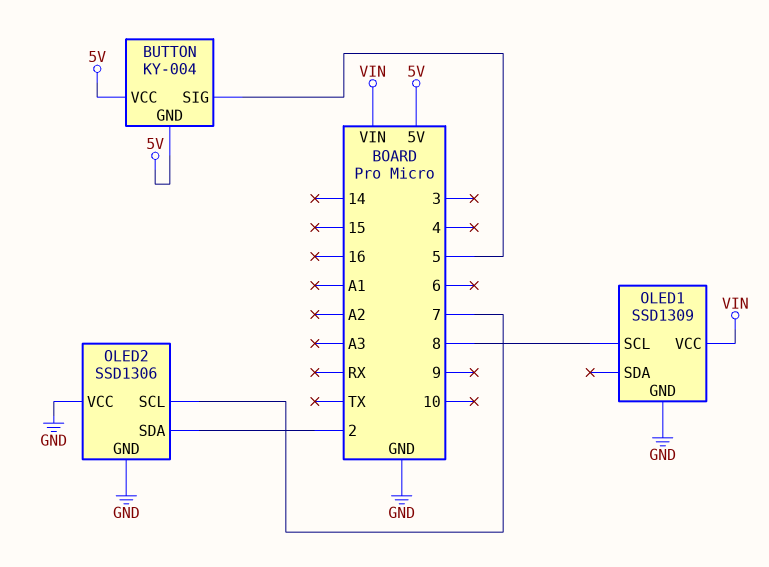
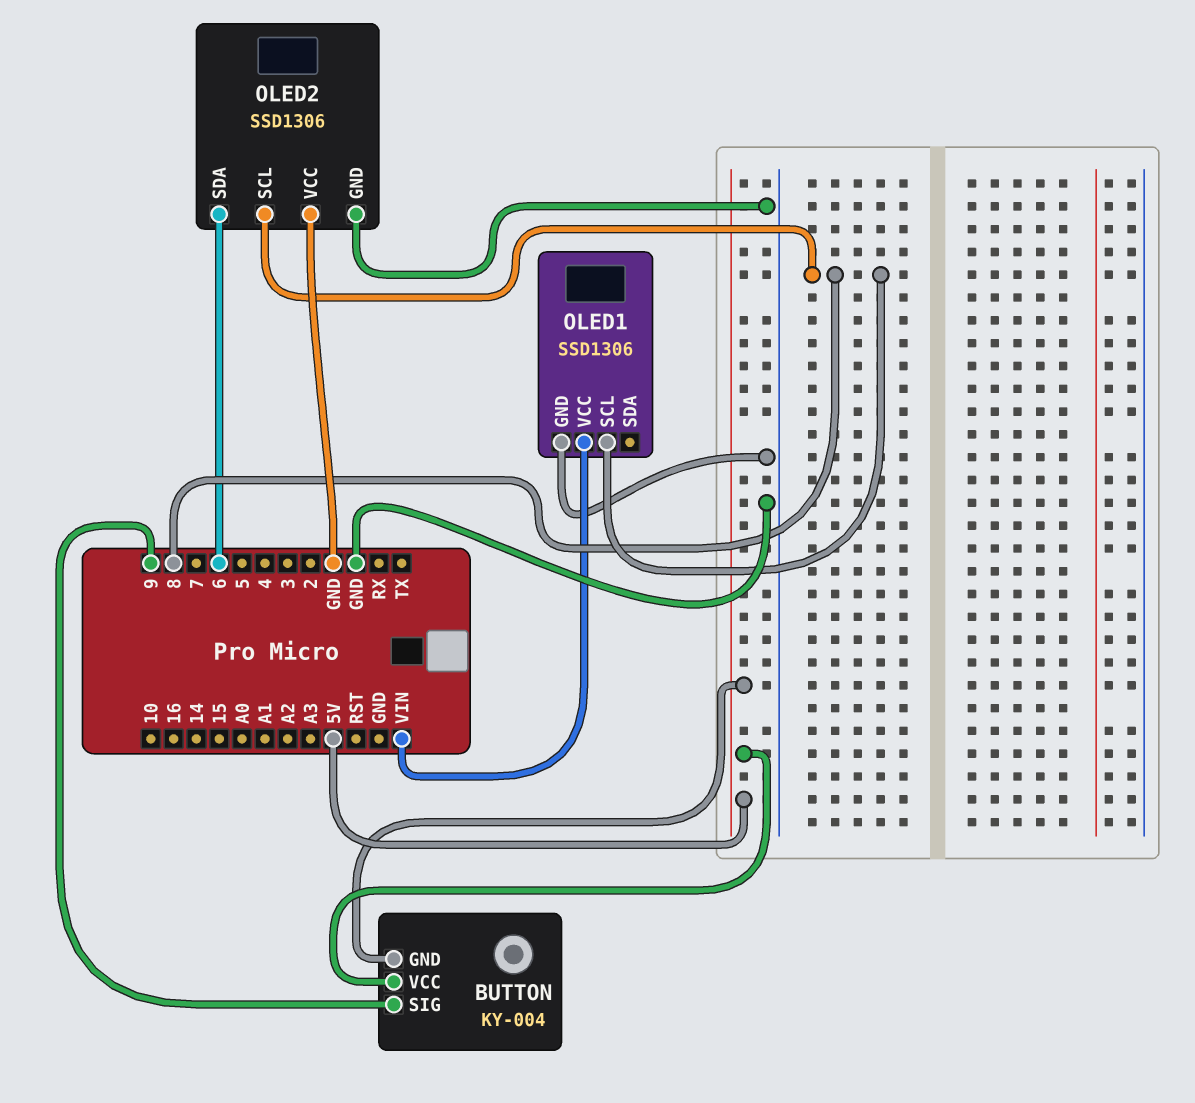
BUTTON pin SIG: 5 -> 9
OLED1: SSD1309 -> SSD1306
OLED2 pin SCL: 7 -> 8
OLED2 pin SDA: 2 -> 6

